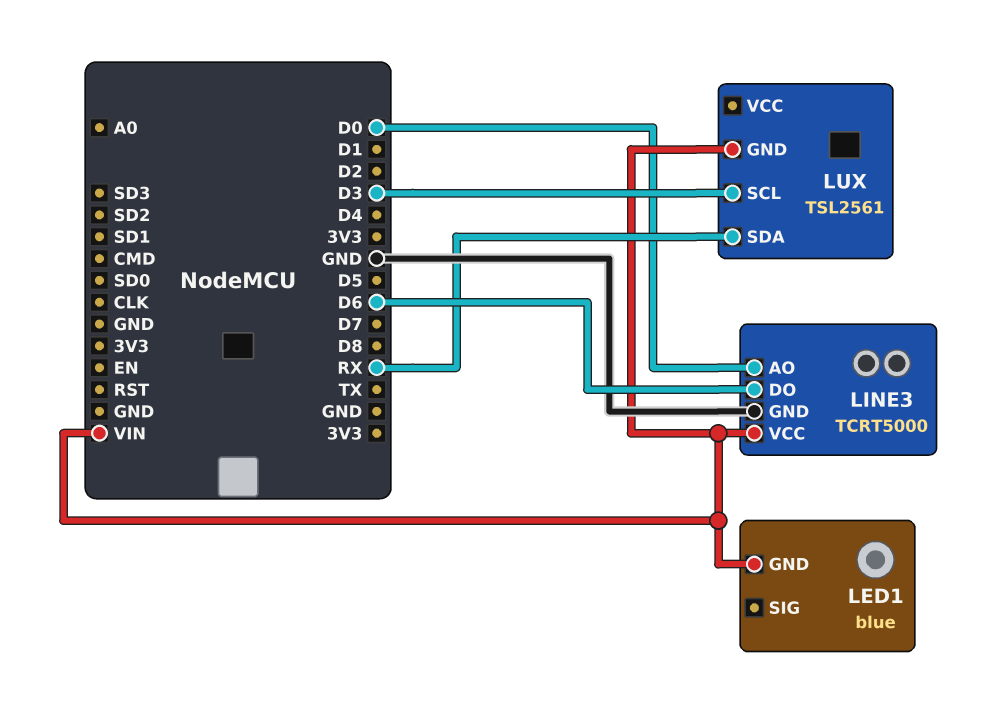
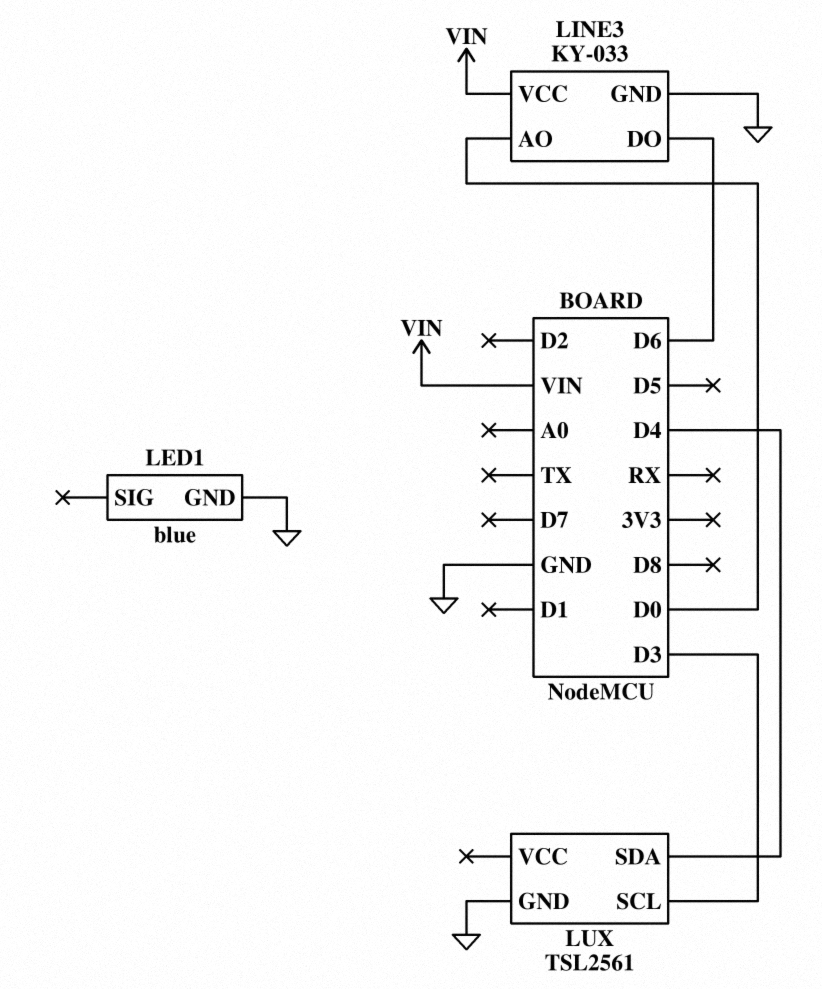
LED1 pin GND: VIN -> GND
LINE3: TCRT5000 -> KY-033
LUX pin GND: VIN -> GND
LUX pin SDA: RX -> D4

